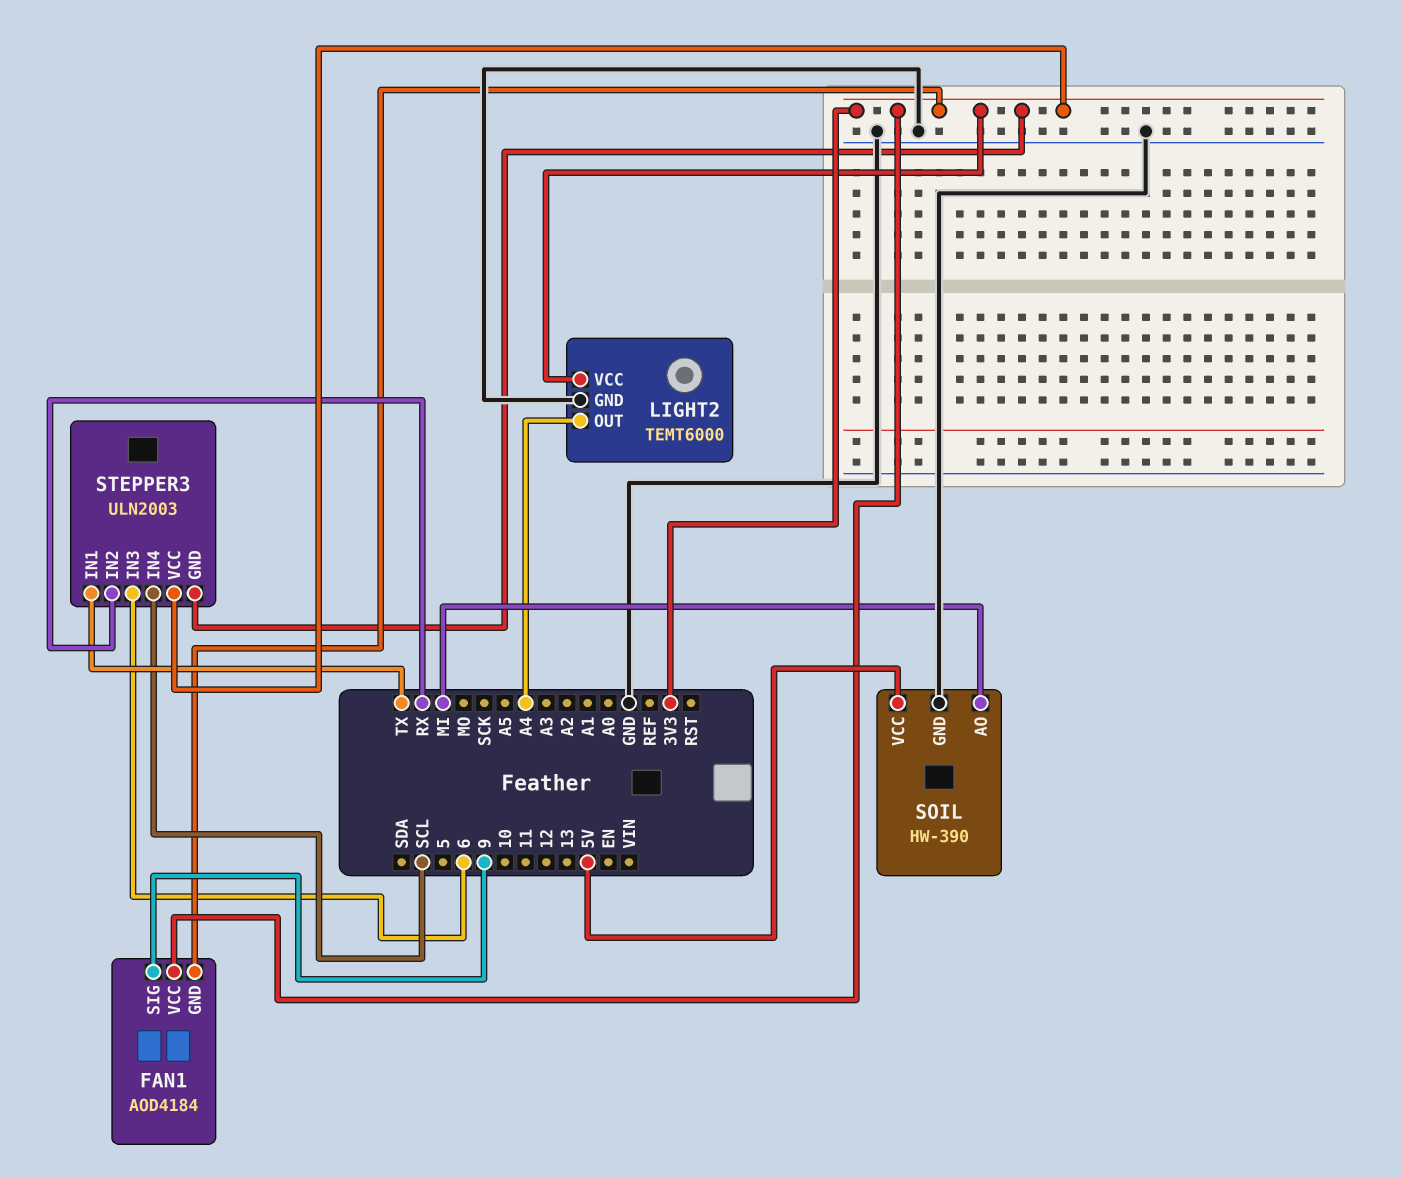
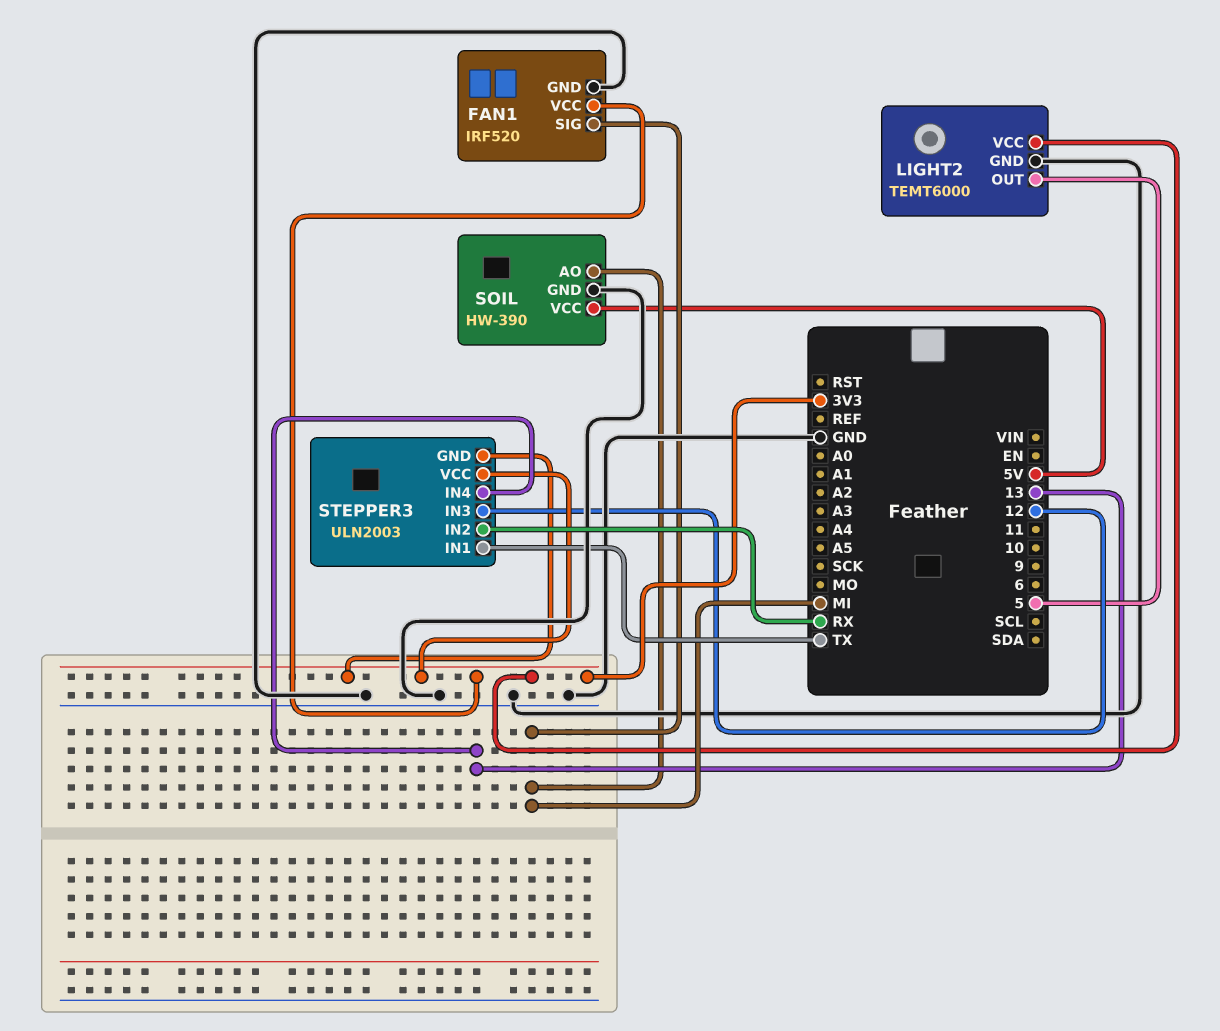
FAN1: AOD4184 -> IRF520
FAN1 pin GND: 3V3 -> GND
FAN1 pin SIG: 9 -> MI
LIGHT2 pin OUT: A4 -> 5
STEPPER3 pin IN3: 6 -> 12
STEPPER3 pin IN4: SCL -> 13

